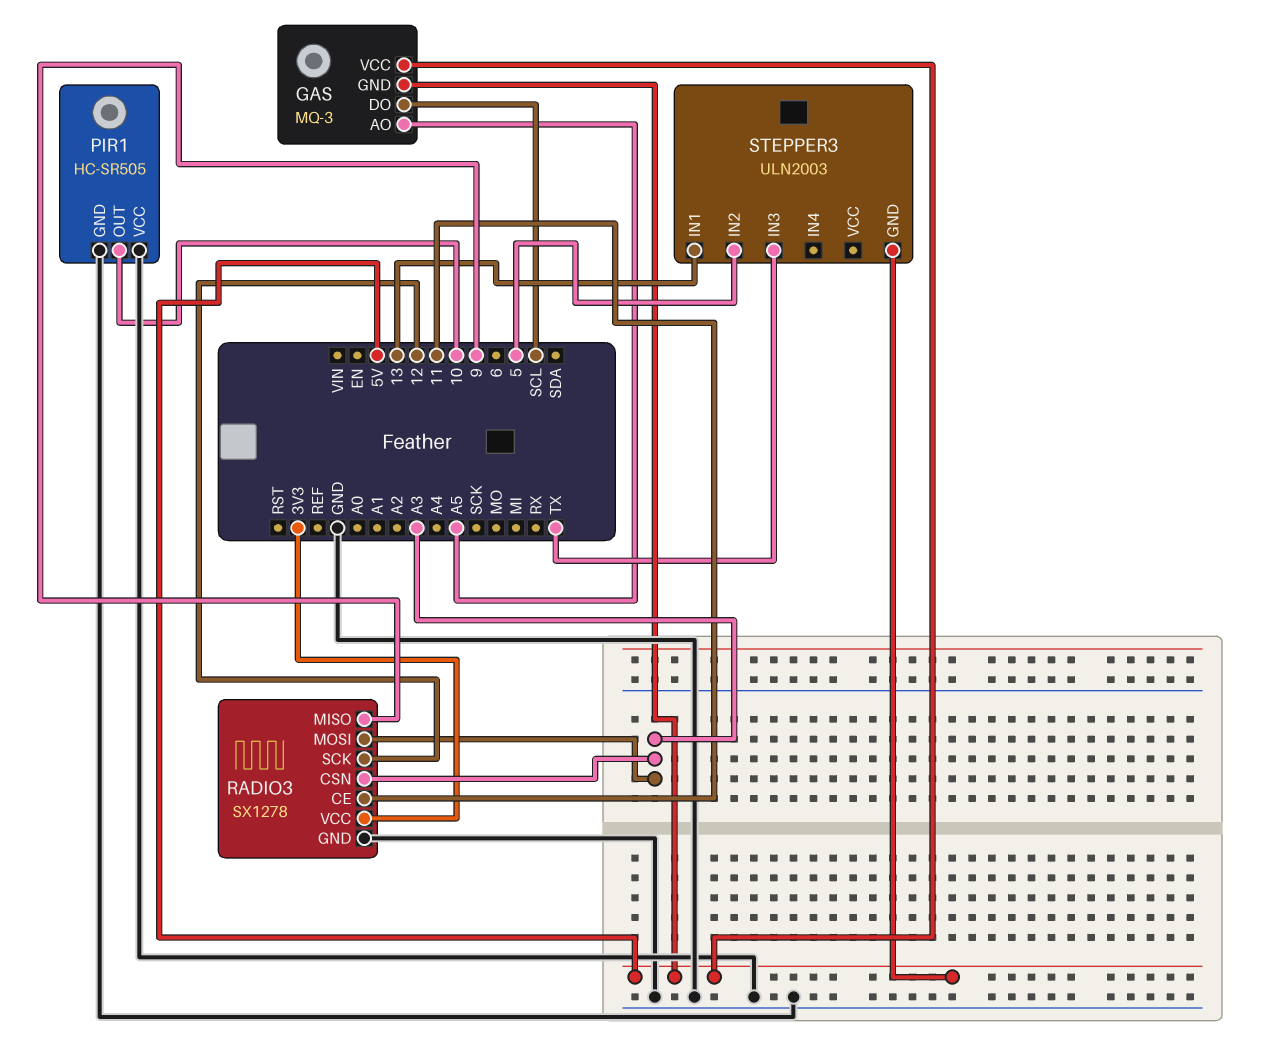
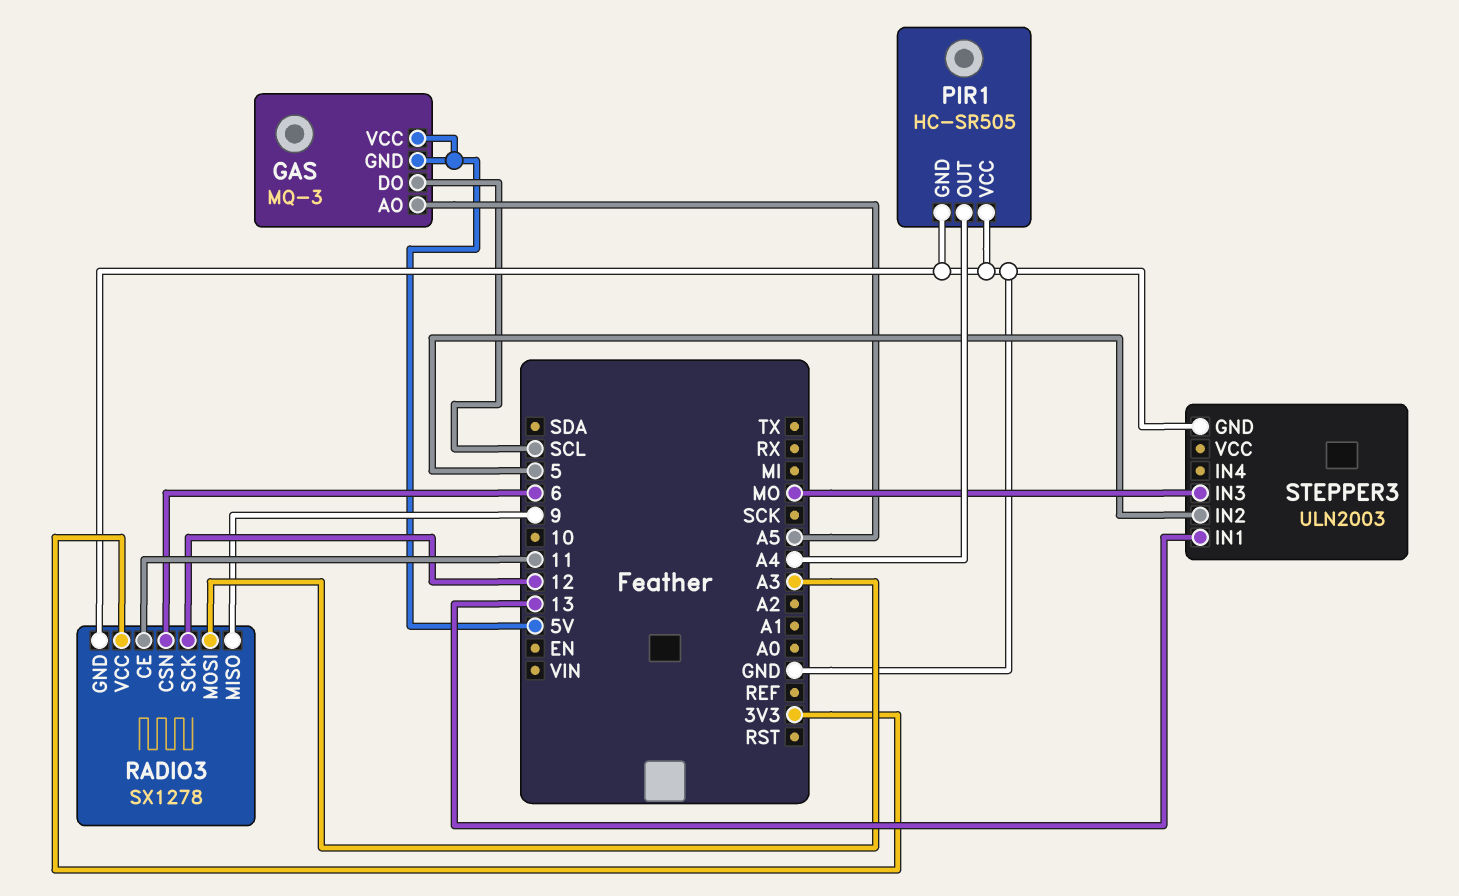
PIR1 pin OUT: 10 -> A4
RADIO3 pin CSN: A3 -> 6
STEPPER3 pin GND: 5V -> GND
STEPPER3 pin IN3: TX -> MO

